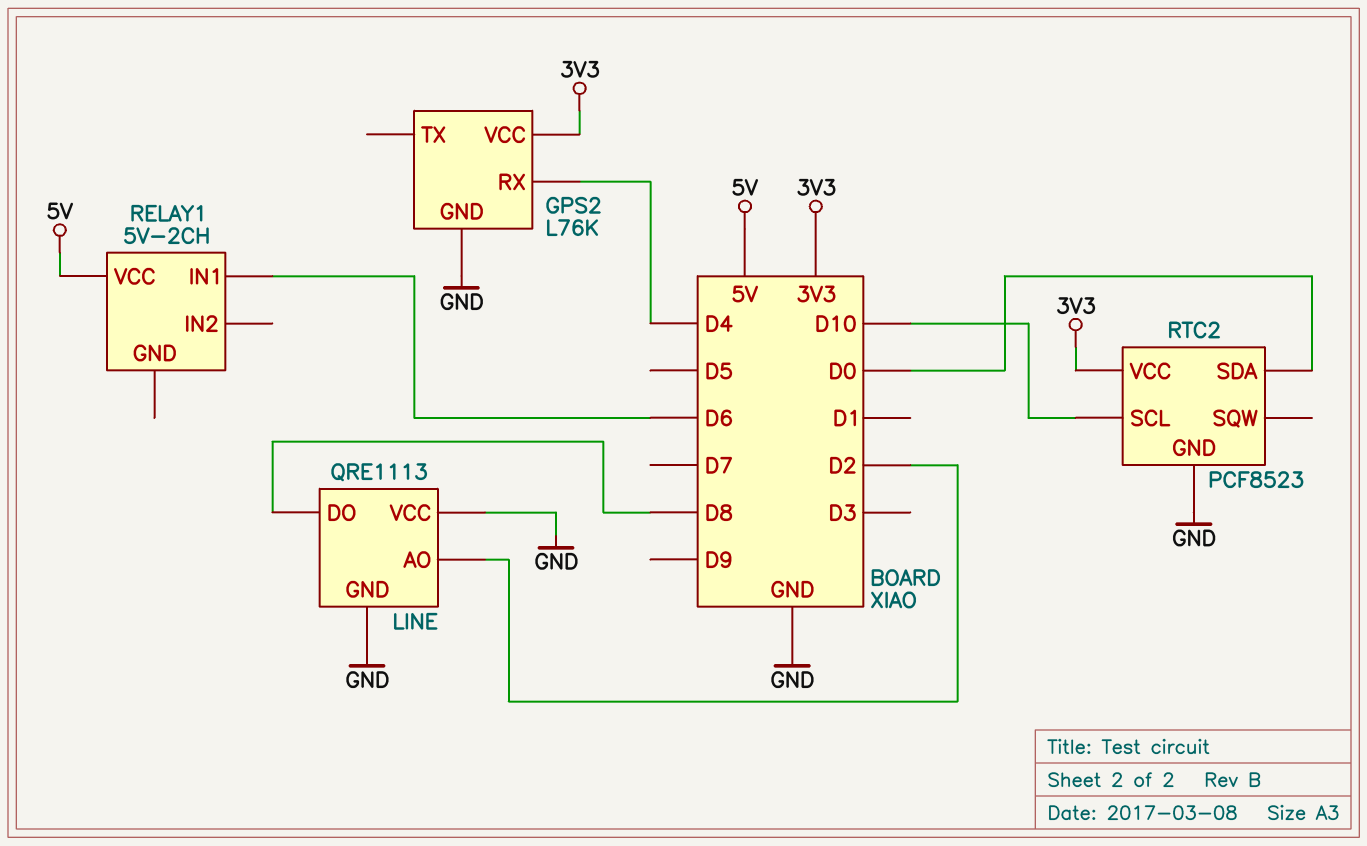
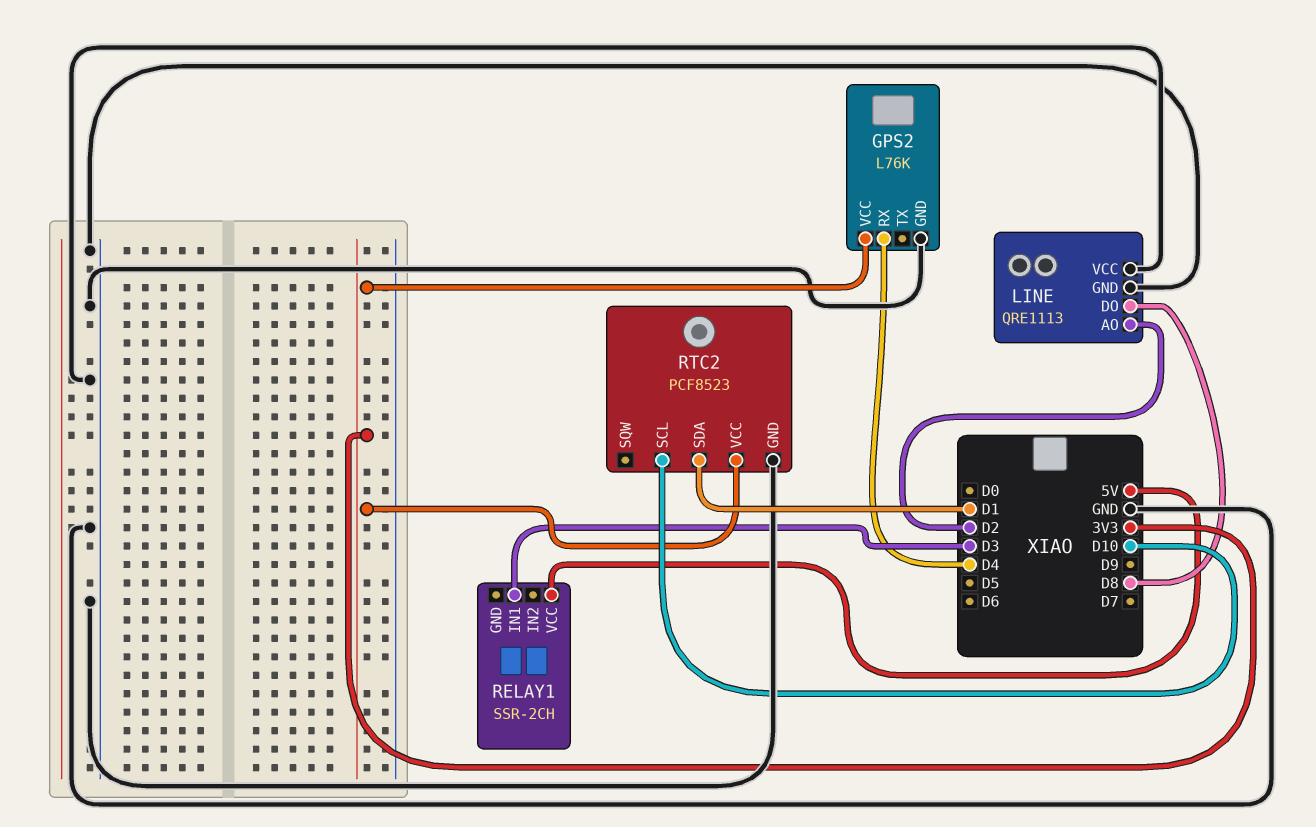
RELAY1: 5V-2CH -> SSR-2CH
RELAY1 pin IN1: D6 -> D3
RTC2 pin SDA: D0 -> D1

